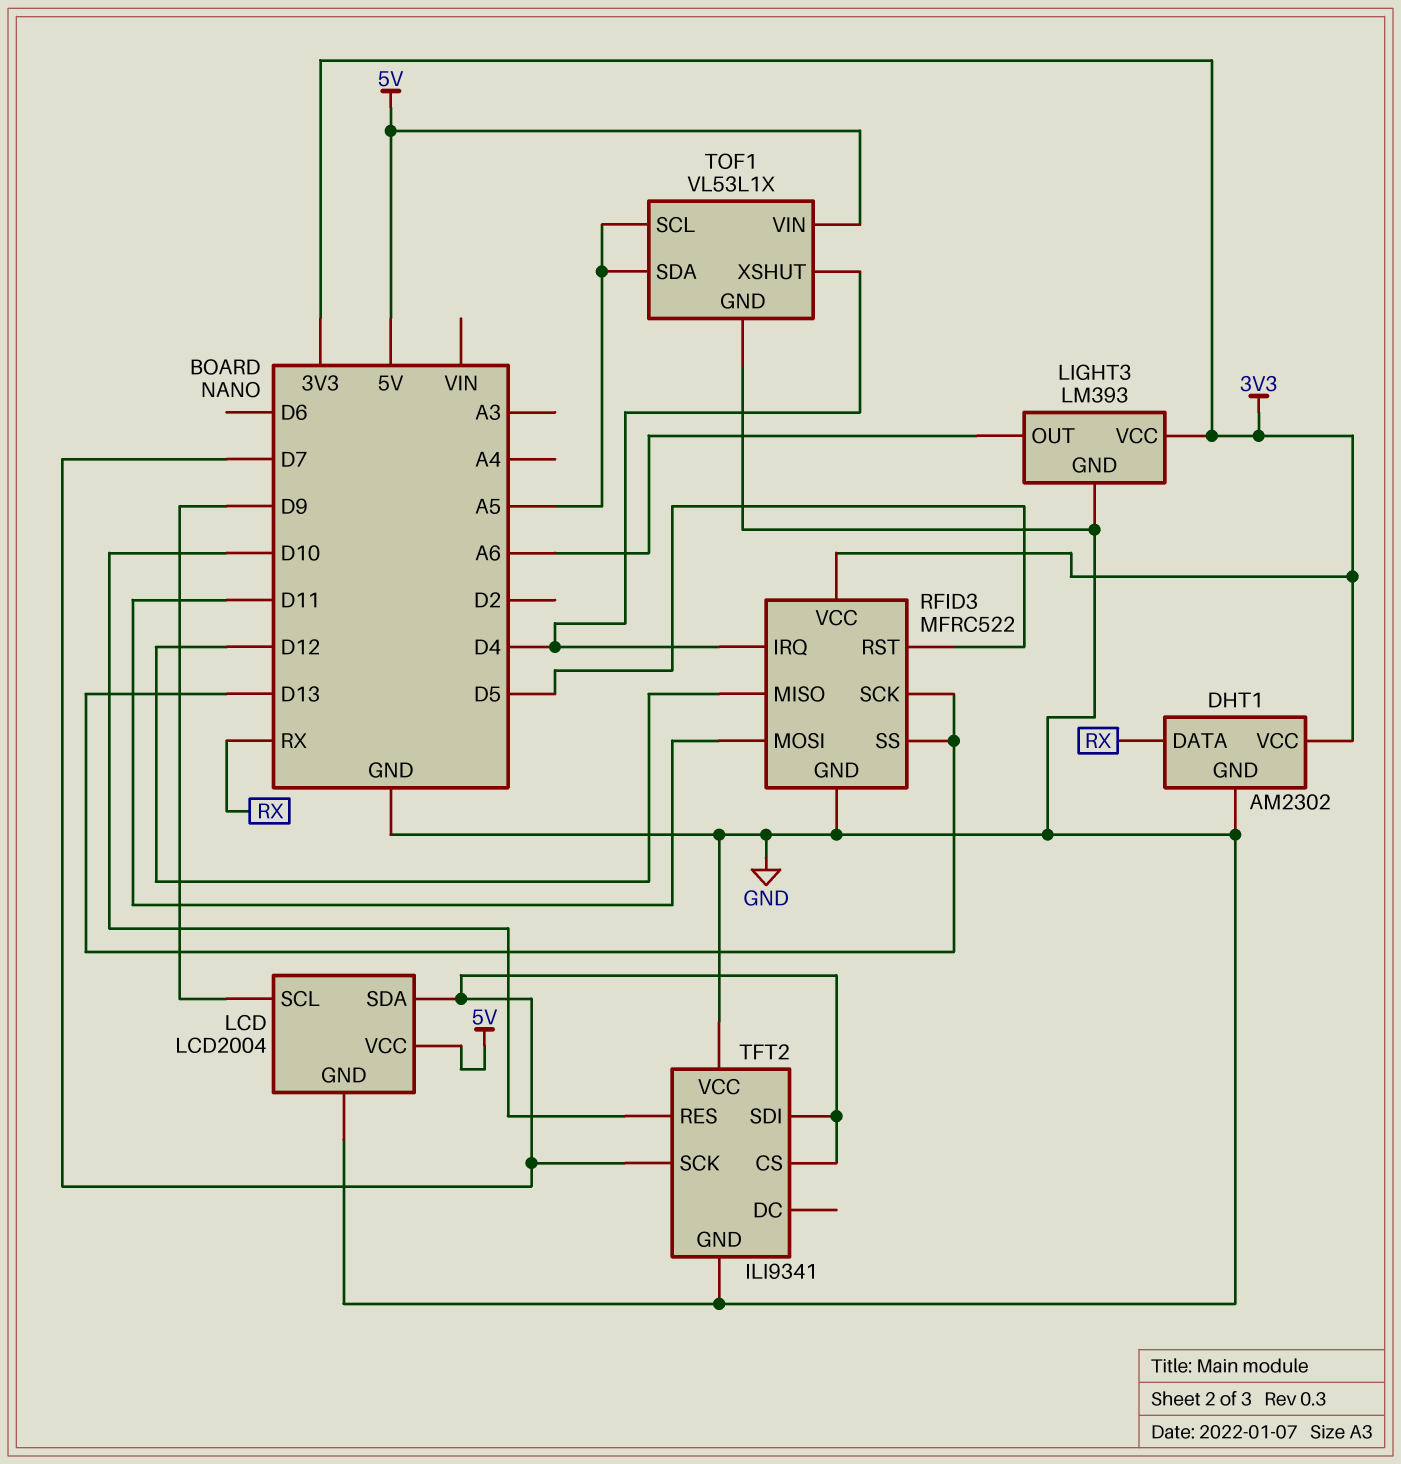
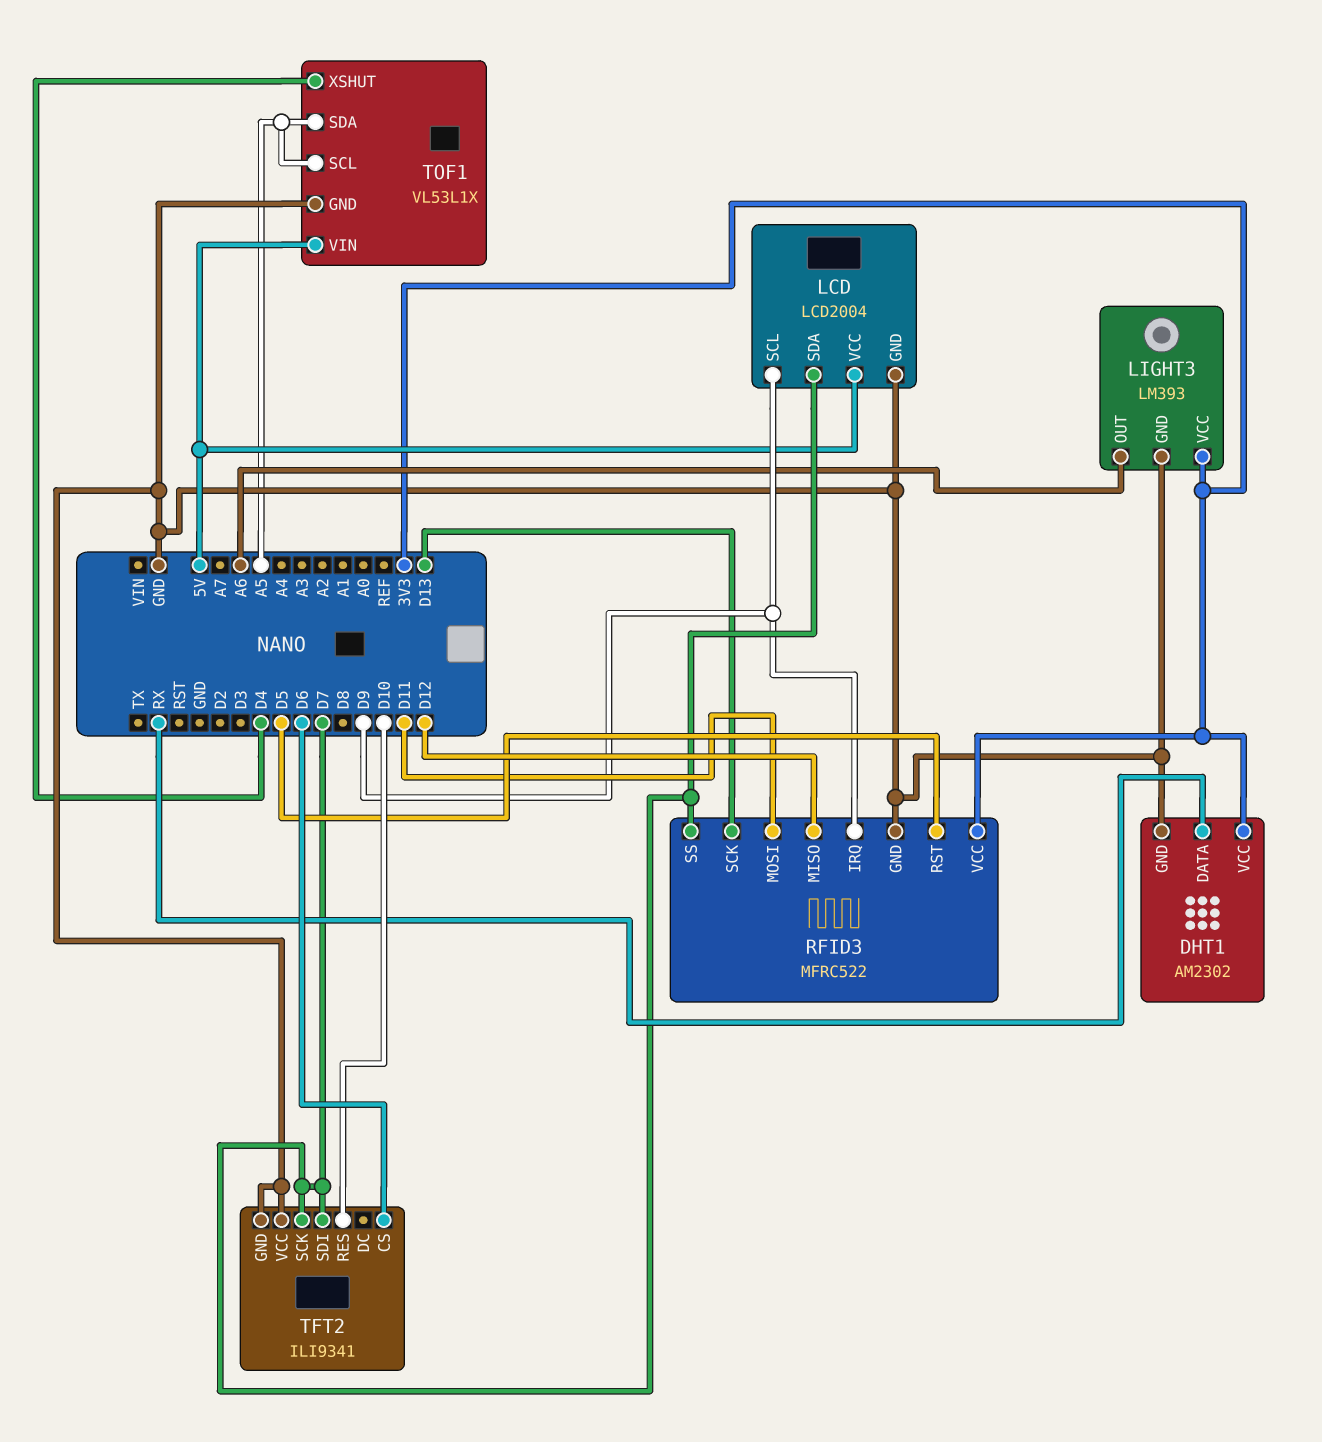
RFID3 pin IRQ: D4 -> D9
RFID3 pin SS: D13 -> D7
TFT2 pin CS: D7 -> D6

